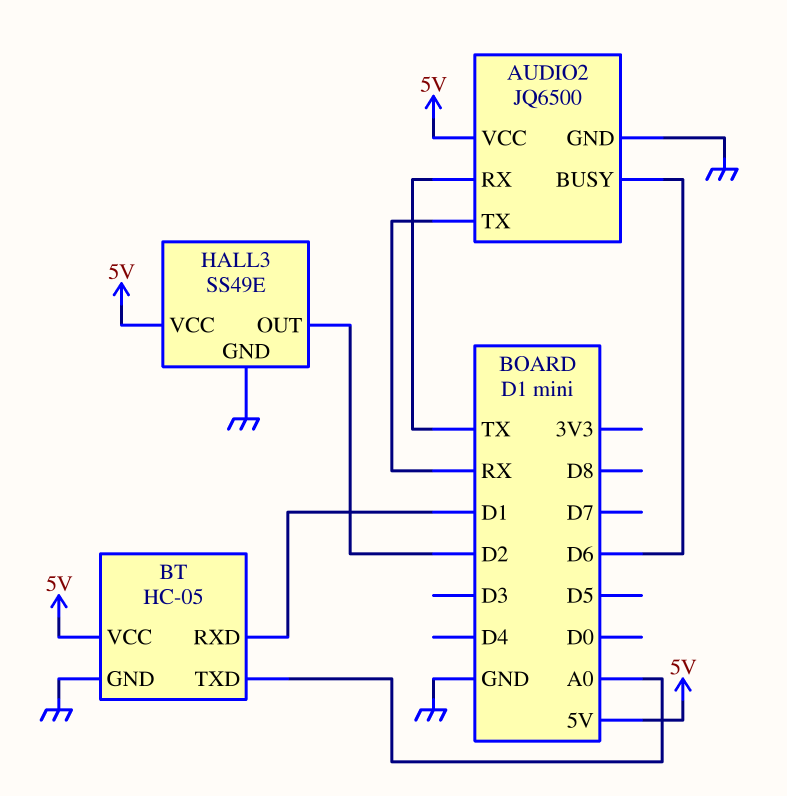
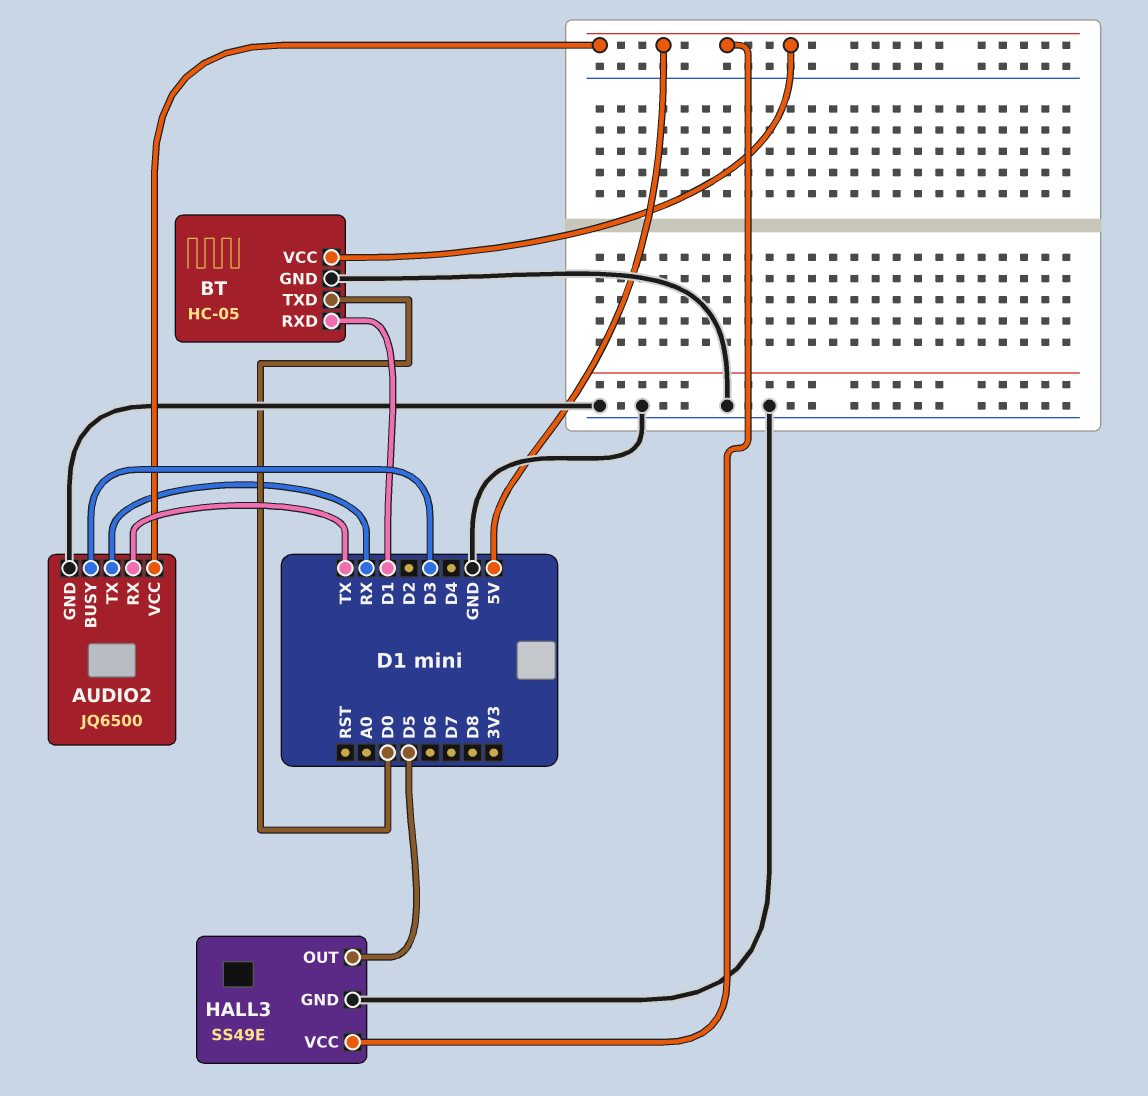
AUDIO2 pin BUSY: D6 -> D3
BT pin TXD: A0 -> D0
HALL3 pin OUT: D2 -> D5

